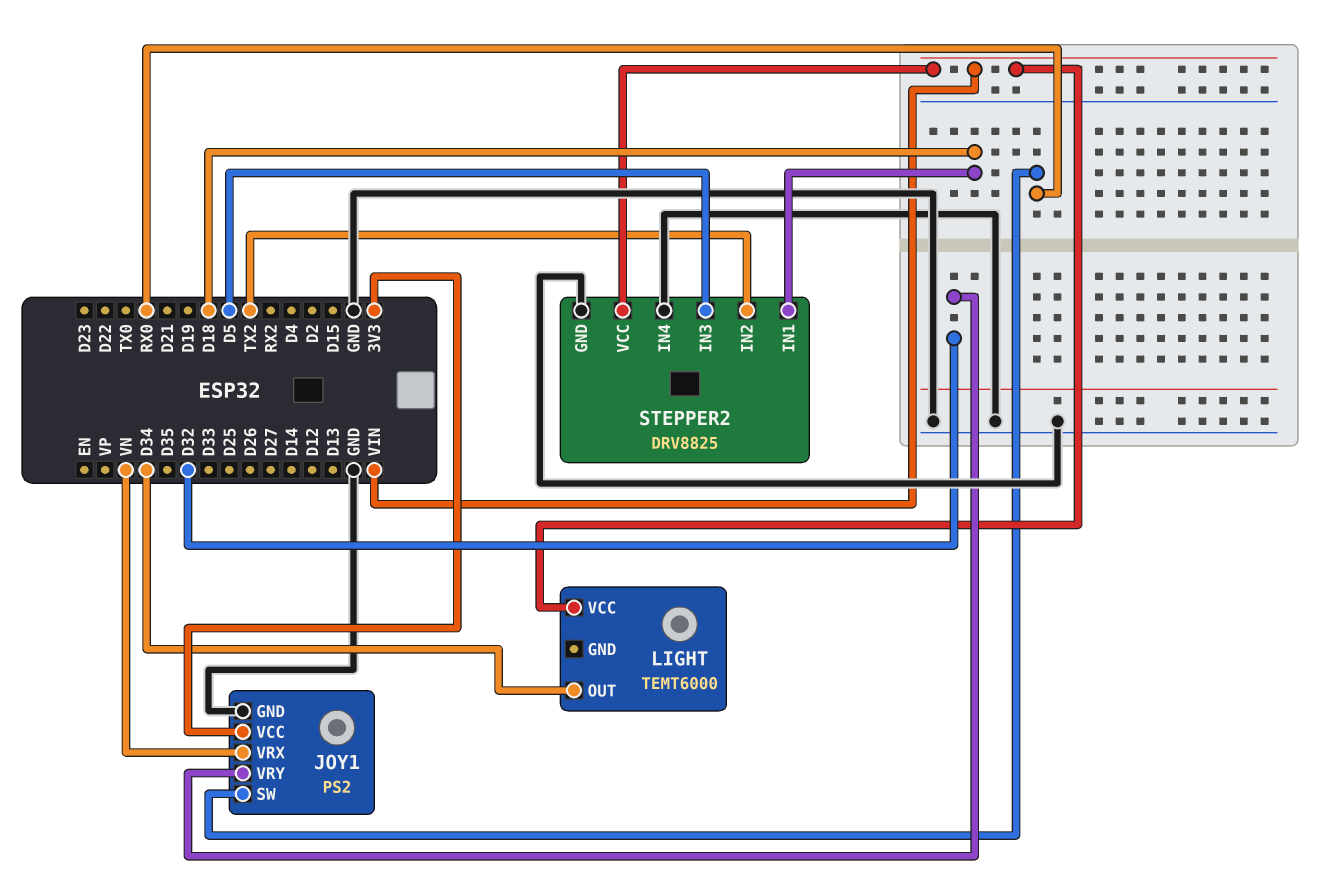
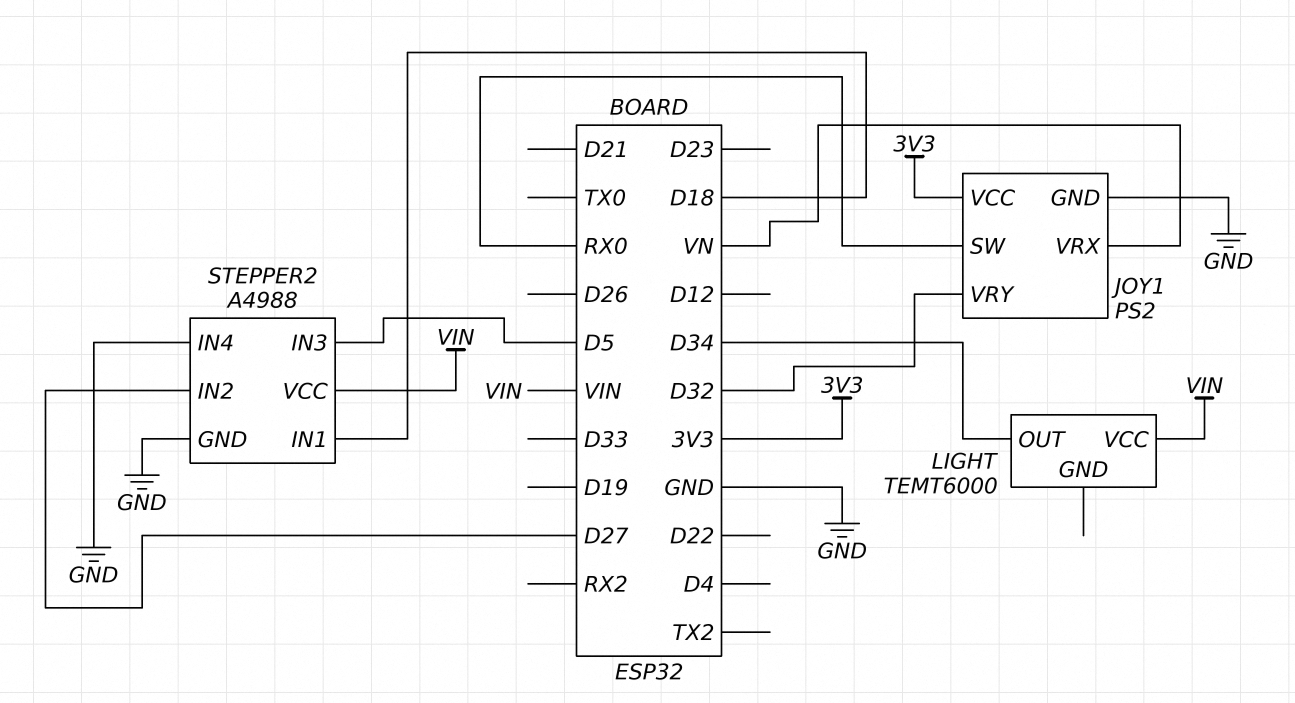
STEPPER2: DRV8825 -> A4988
STEPPER2 pin IN2: TX2 -> D27

